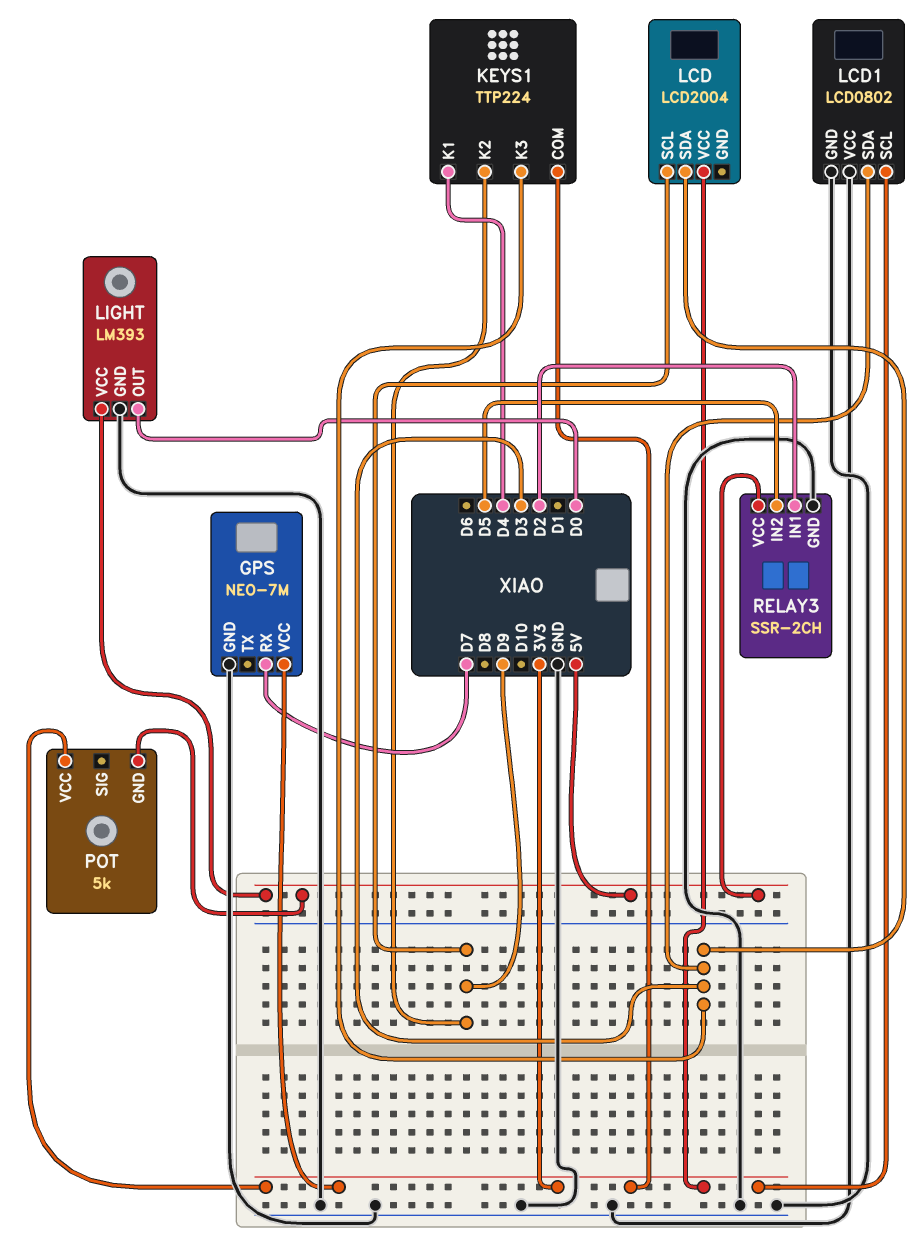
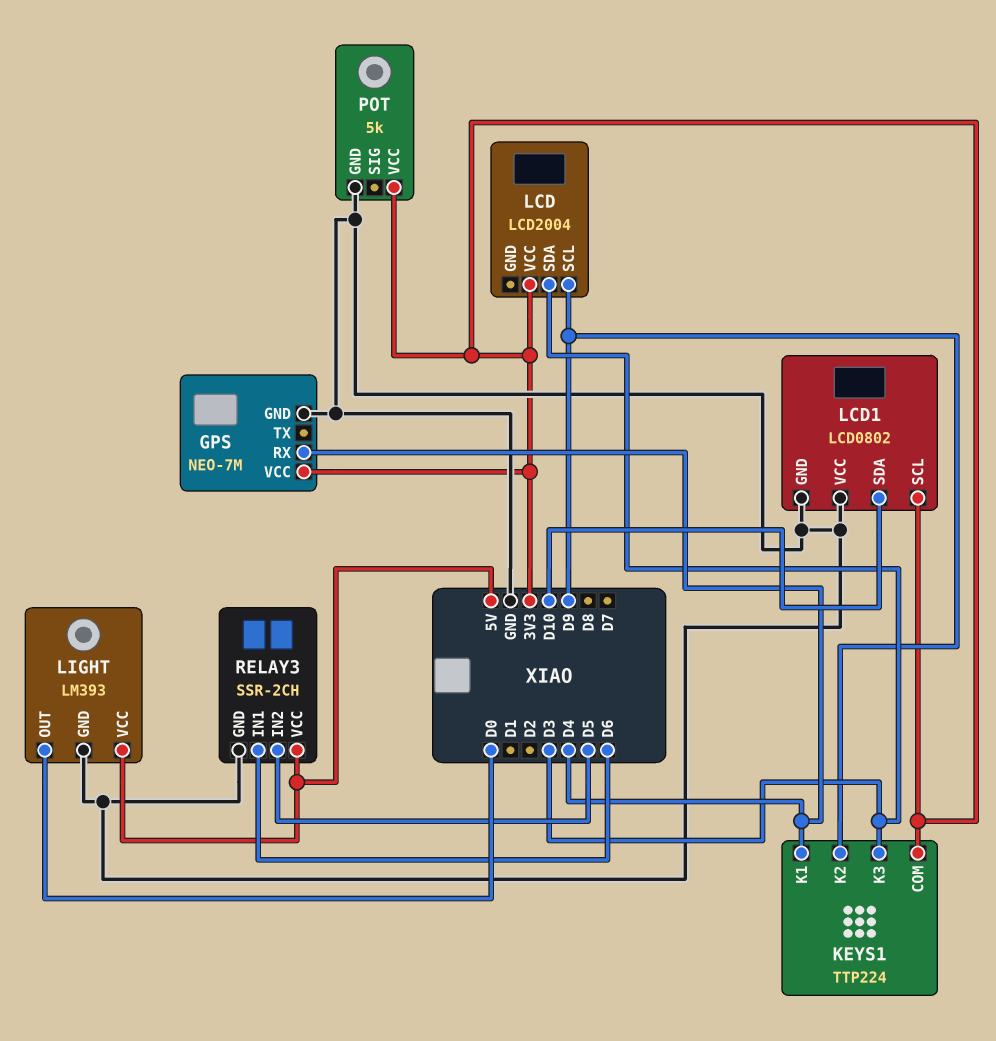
GPS pin RX: D7 -> D4
LCD1 pin SDA: D3 -> D10
POT pin GND: 5V -> GND
RELAY3 pin IN1: D2 -> D6

